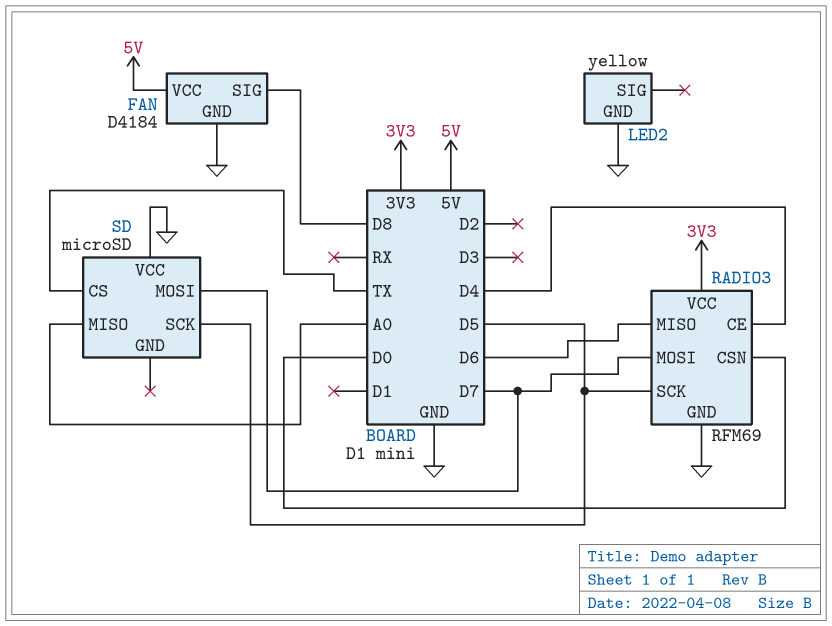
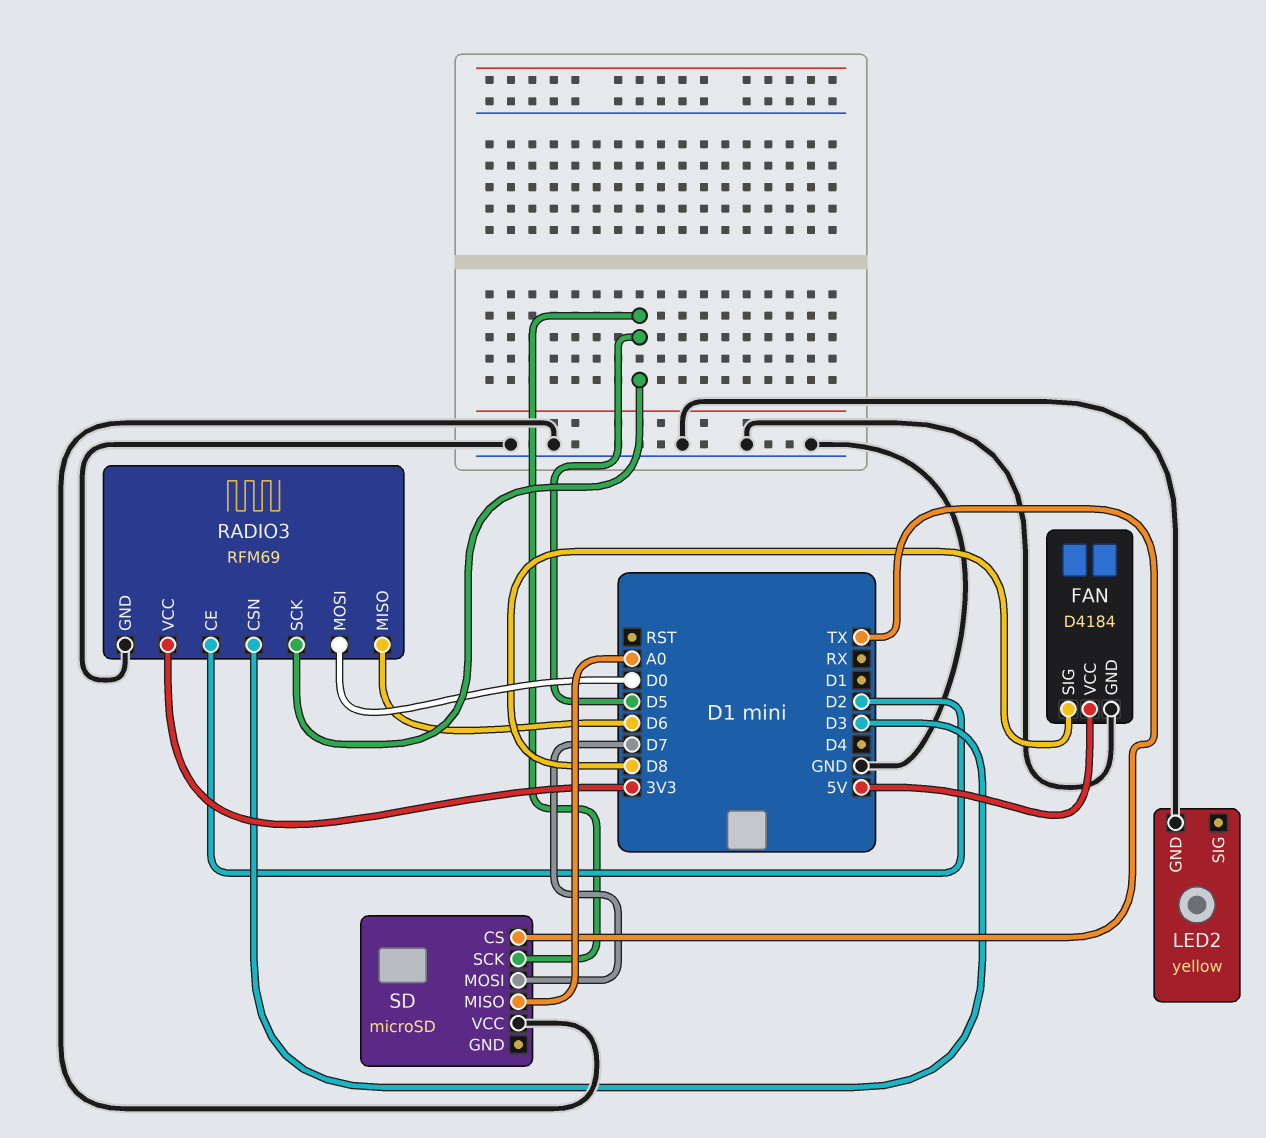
RADIO3 pin CE: D4 -> D2
RADIO3 pin CSN: D0 -> D3
RADIO3 pin MOSI: D7 -> D0

